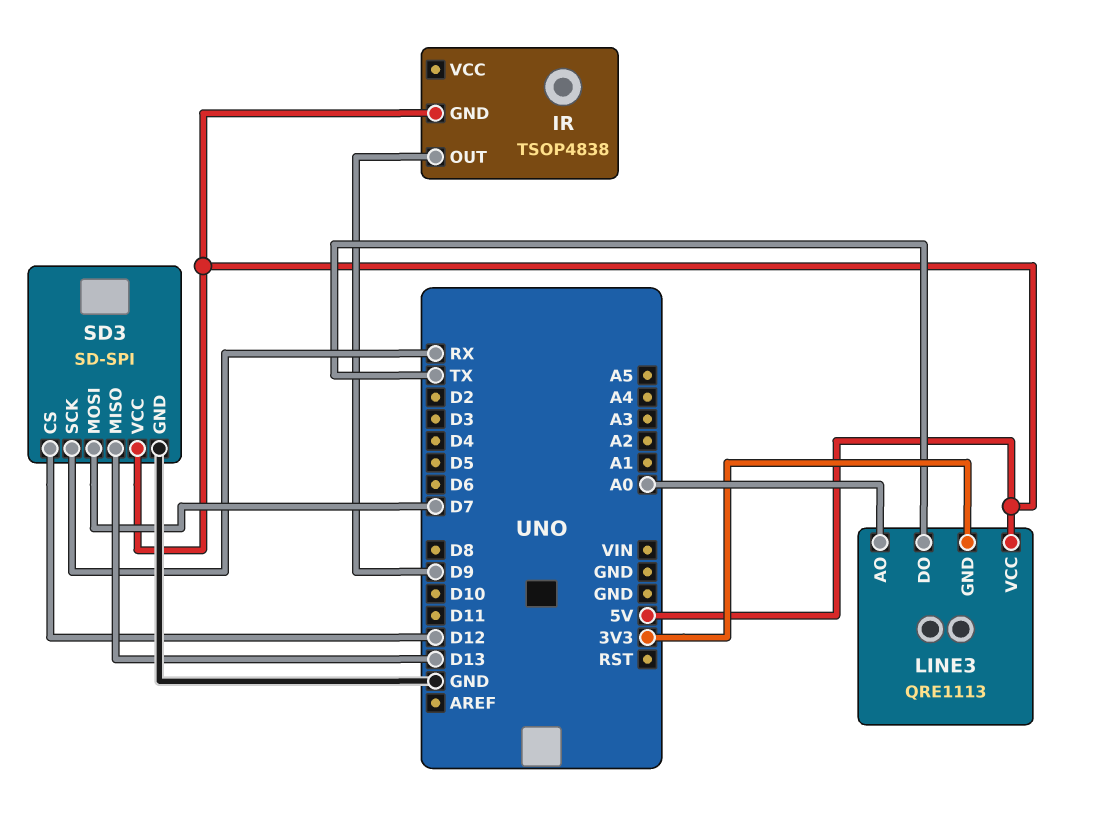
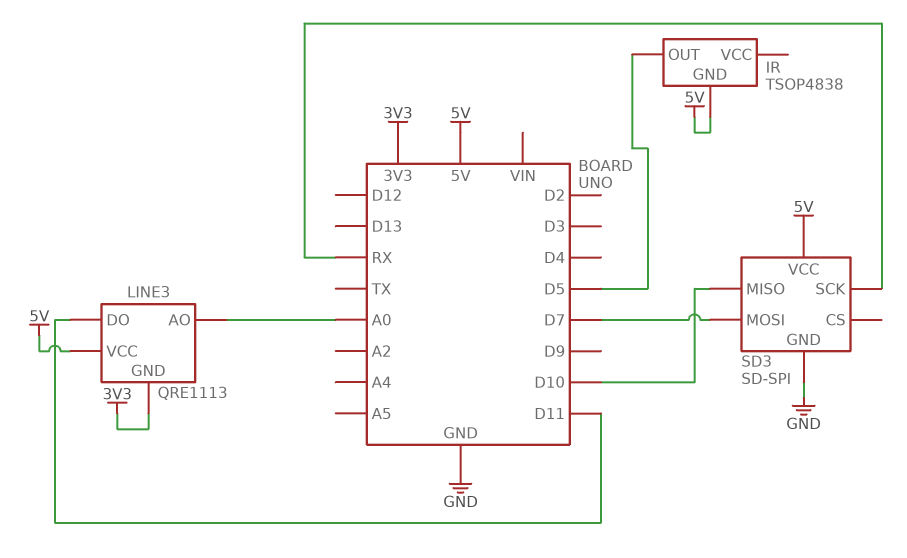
IR pin OUT: D9 -> D5
LINE3 pin DO: TX -> D11
SD3 pin CS: D12 -> none
SD3 pin MISO: D13 -> D10

